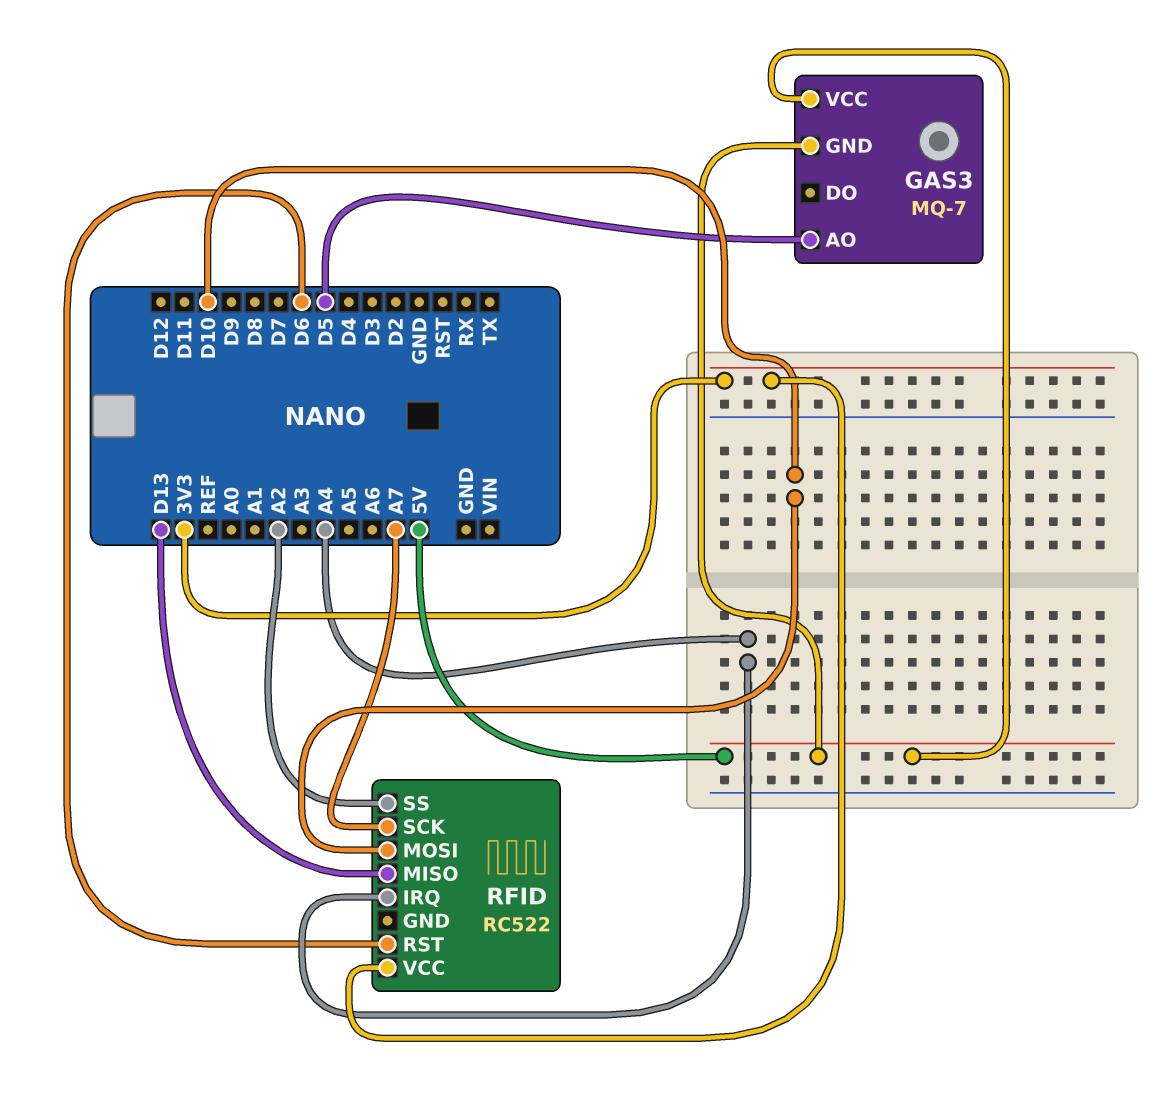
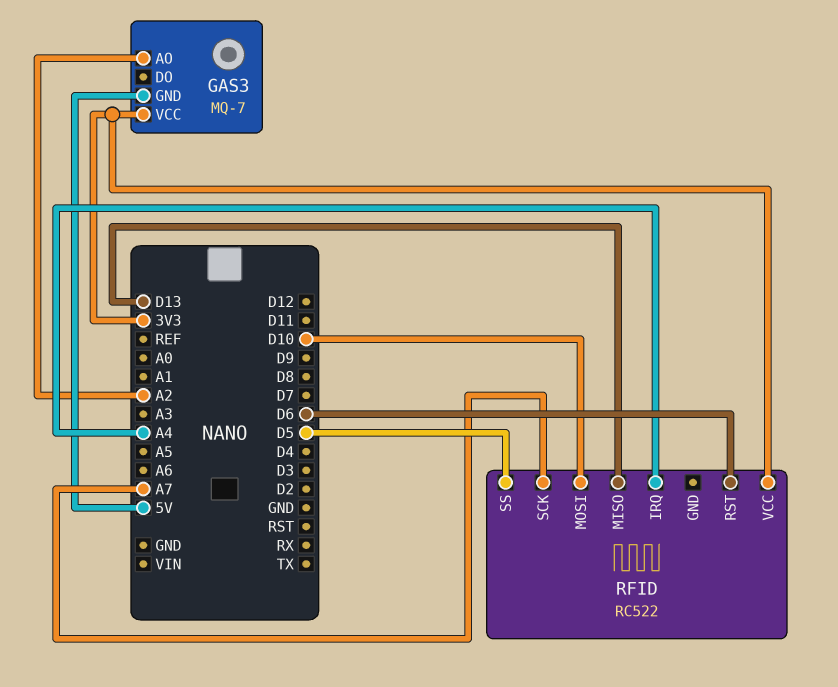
GAS3 pin AO: D5 -> A2
GAS3 pin VCC: 5V -> 3V3
RFID pin SS: A2 -> D5

